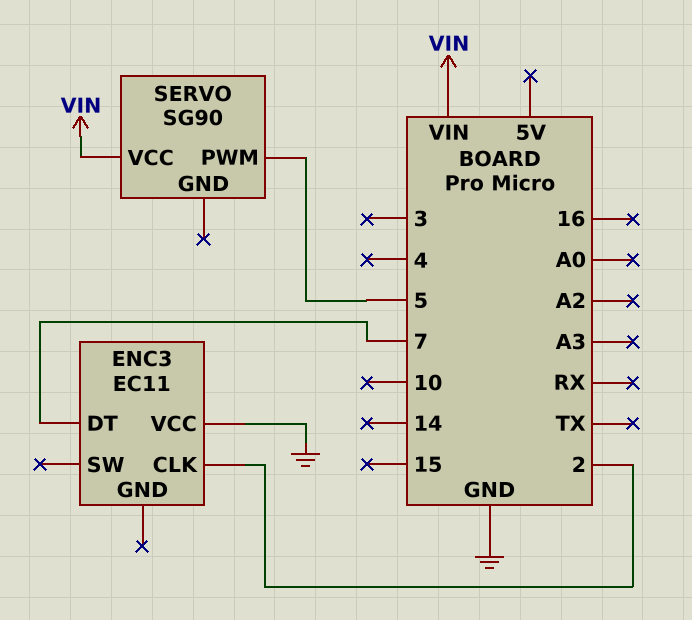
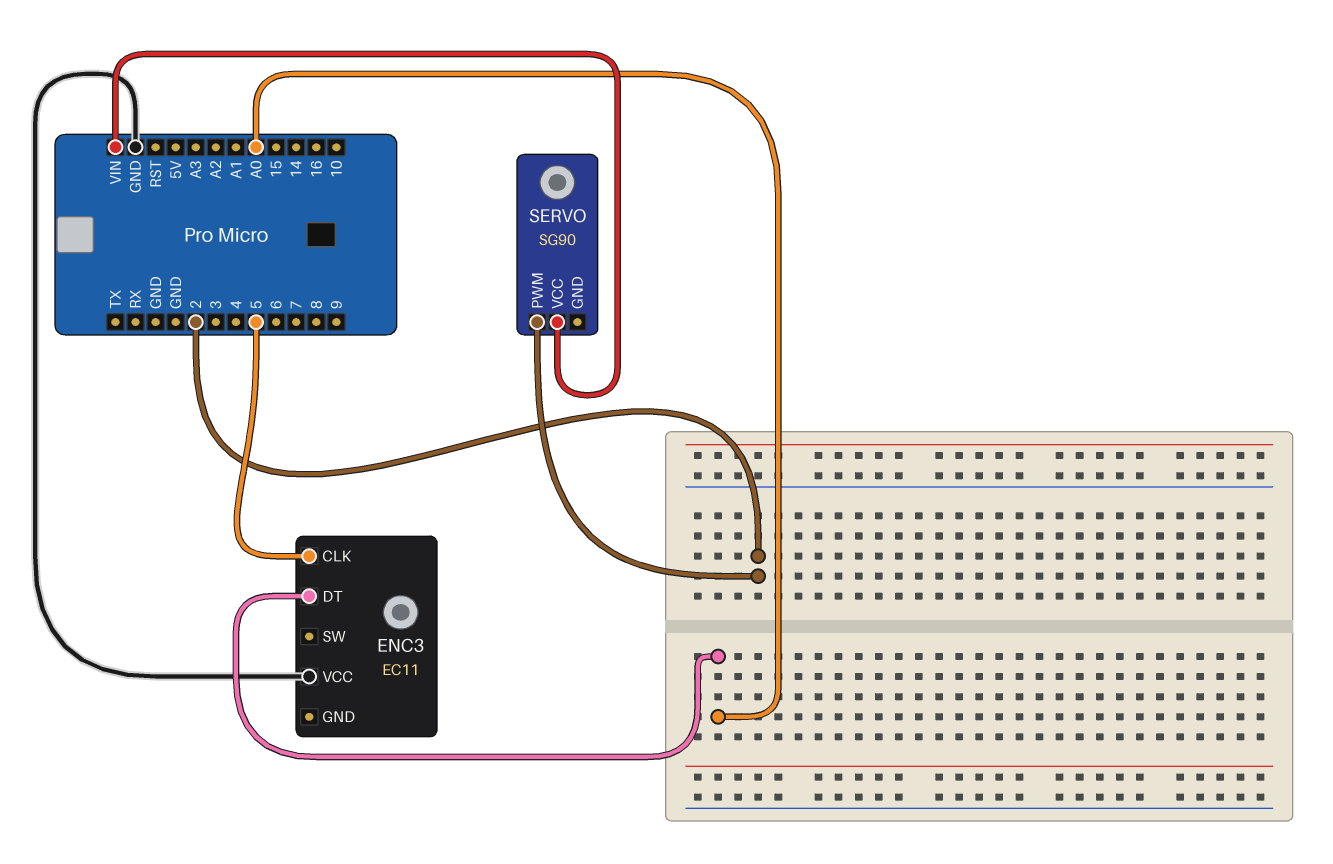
ENC3 pin CLK: 2 -> 5
ENC3 pin DT: 7 -> A0
SERVO pin PWM: 5 -> 2

